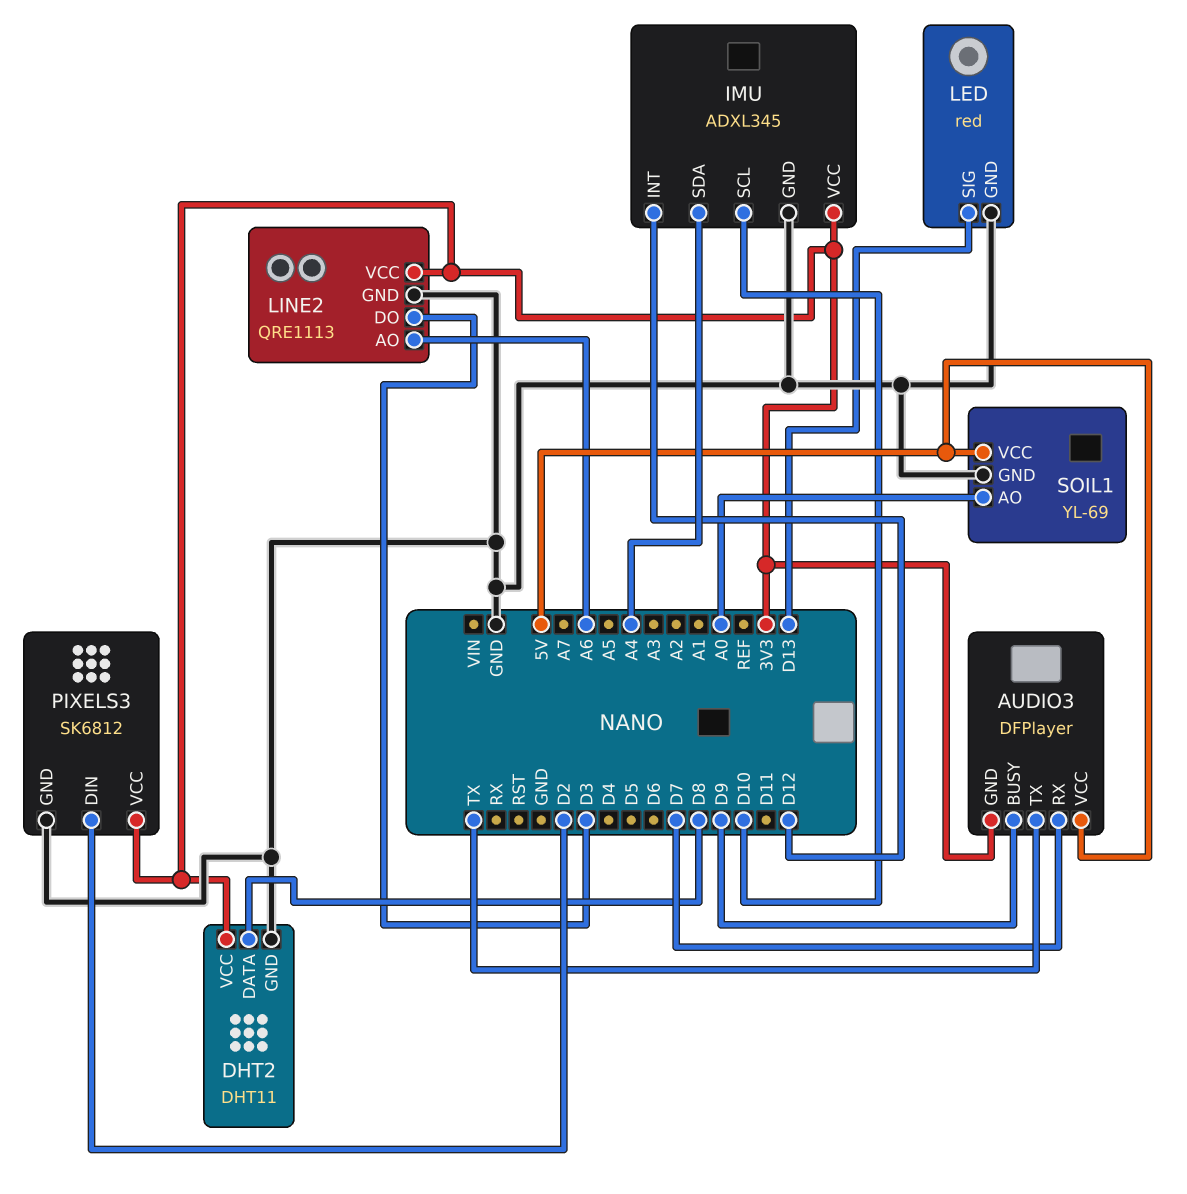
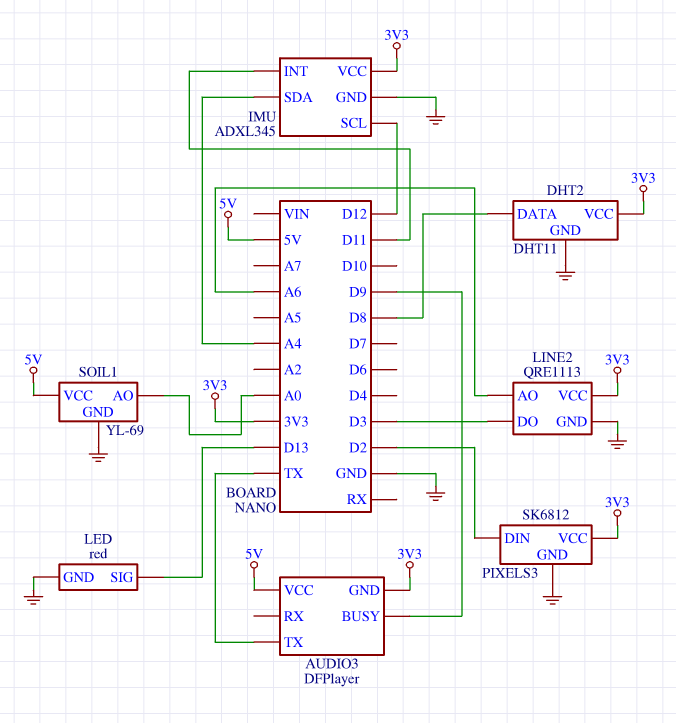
AUDIO3 pin RX: D7 -> none
IMU pin INT: D12 -> D11
IMU pin SCL: D10 -> D12

